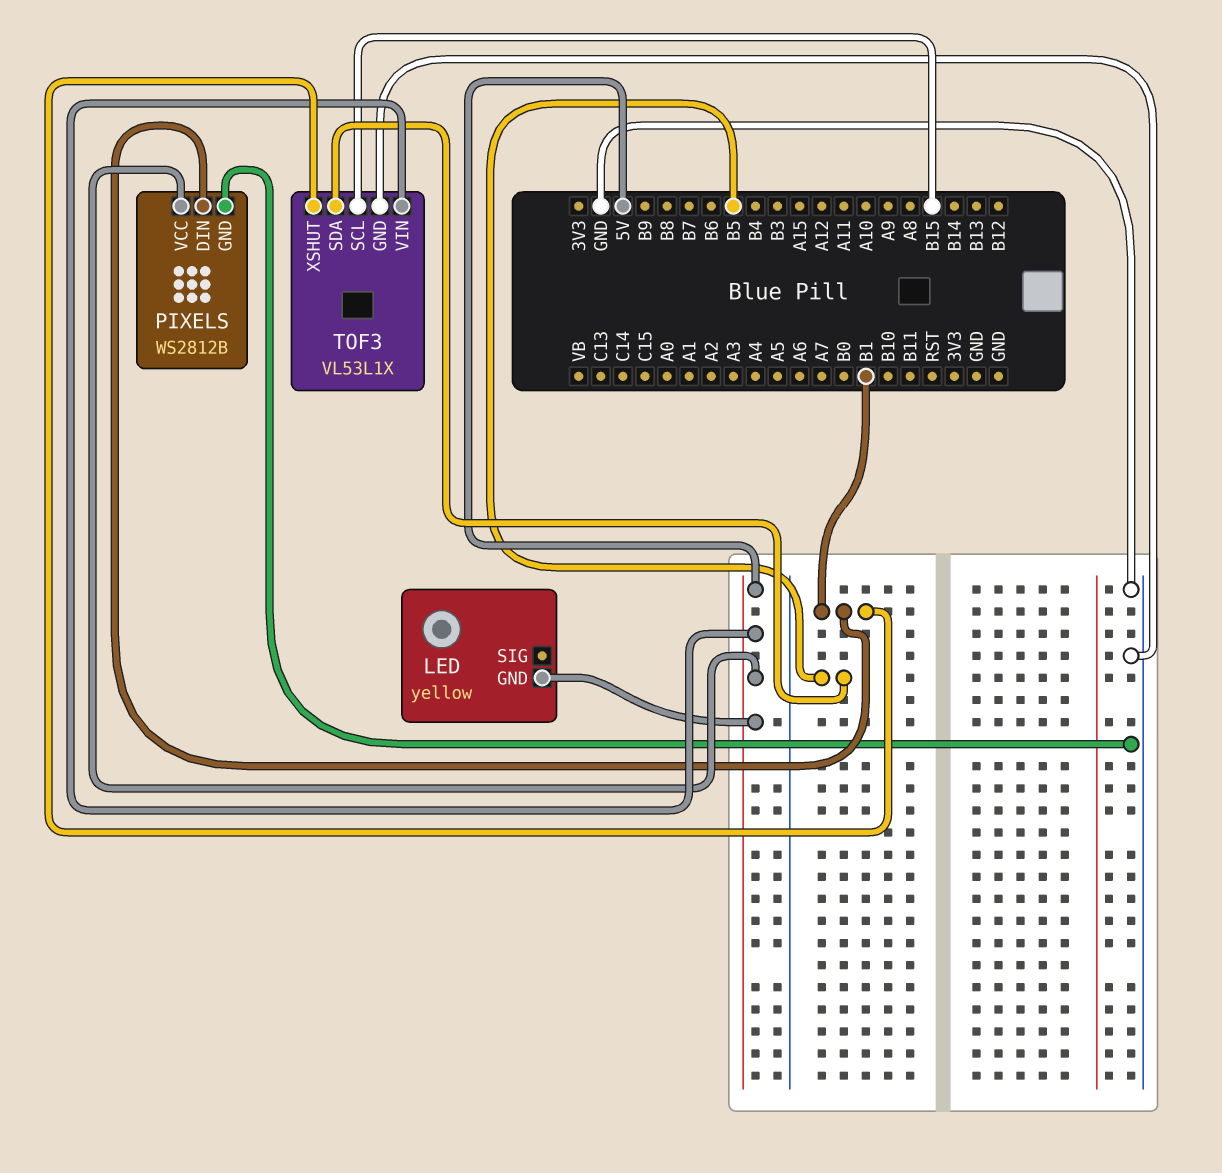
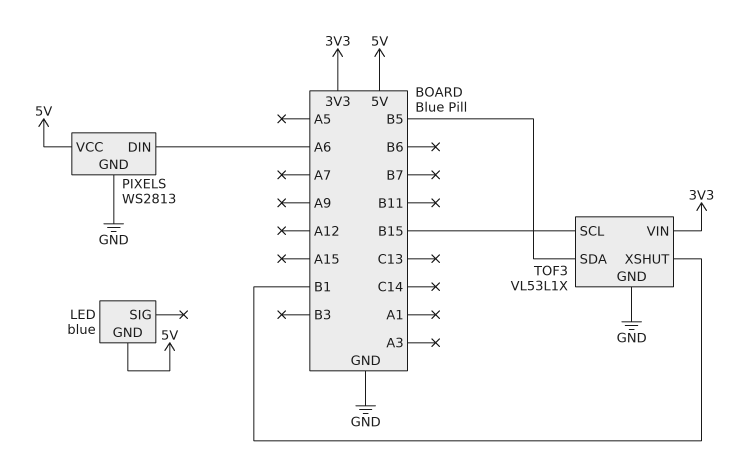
LED: yellow -> blue
PIXELS: WS2812B -> WS2813
PIXELS pin DIN: B1 -> A6
TOF3 pin VIN: 5V -> 3V3

